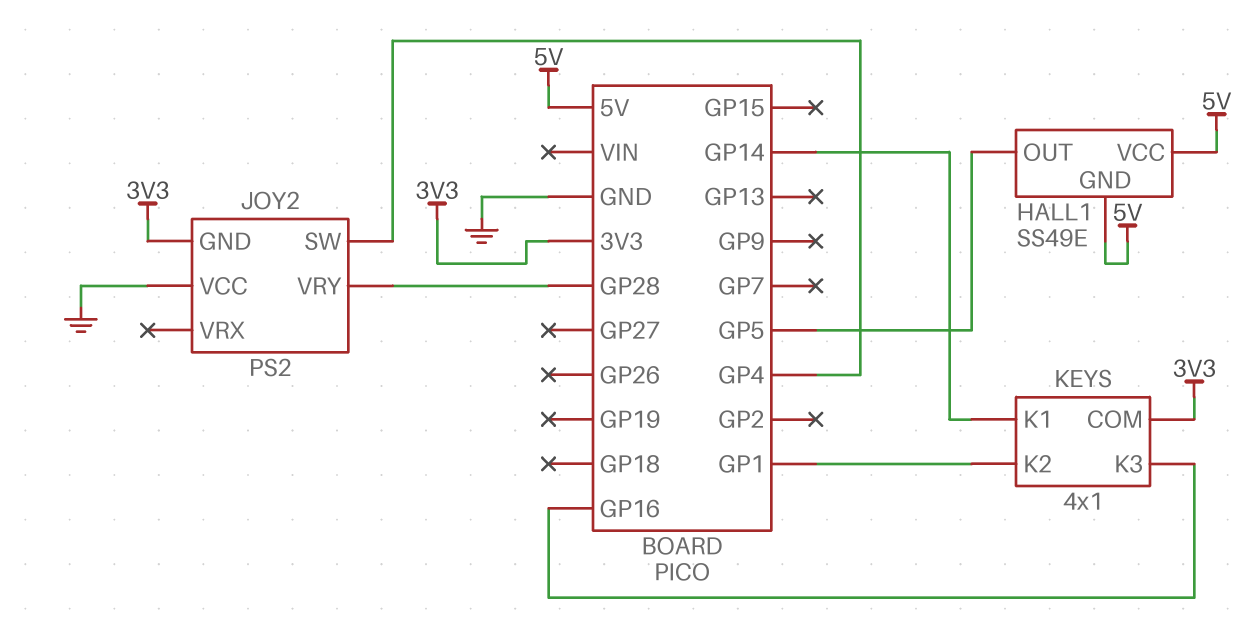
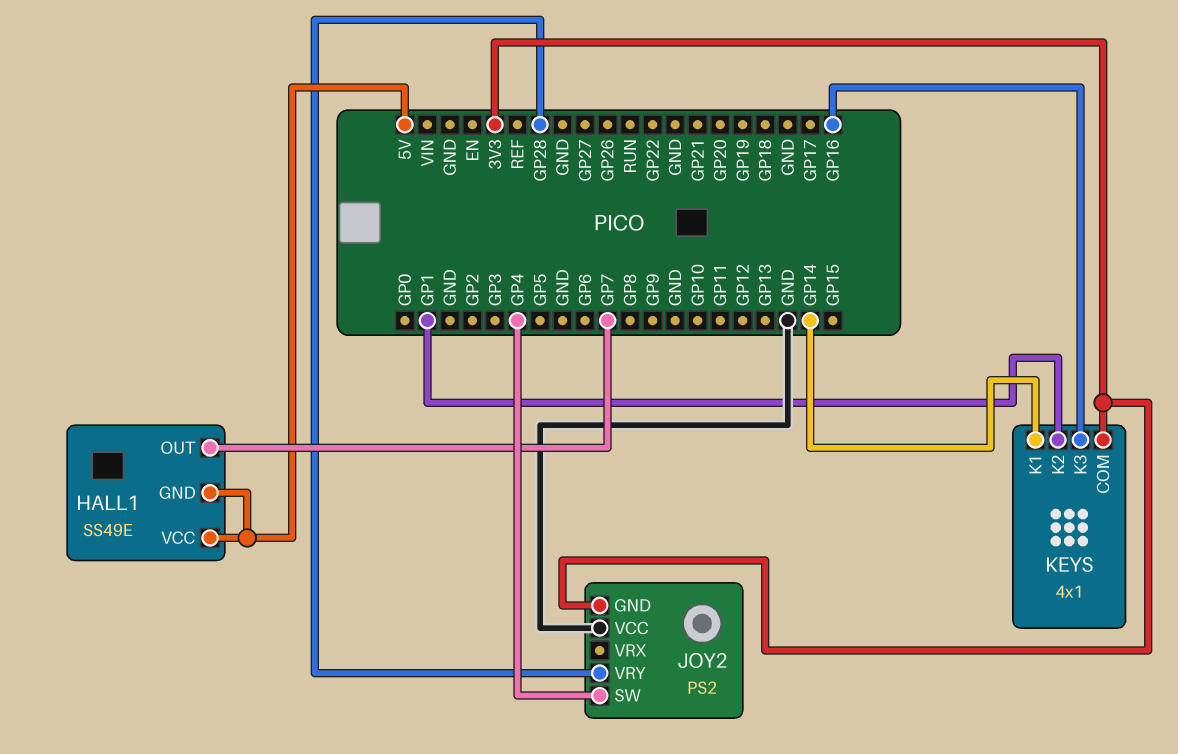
HALL1 pin OUT: GP5 -> GP7

